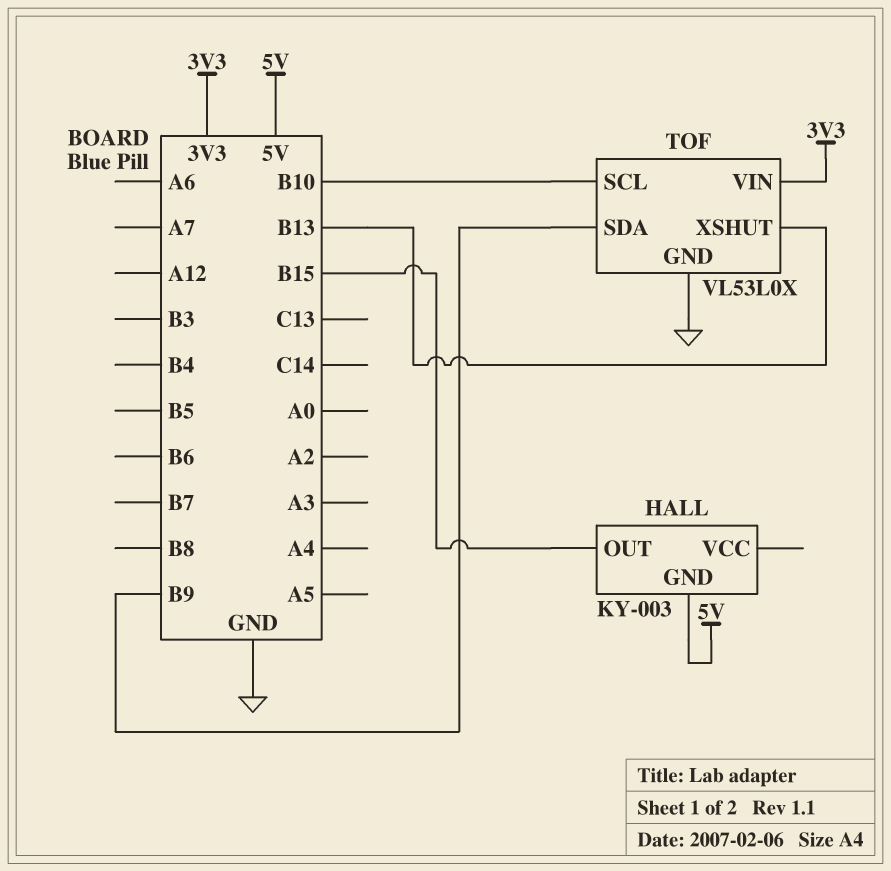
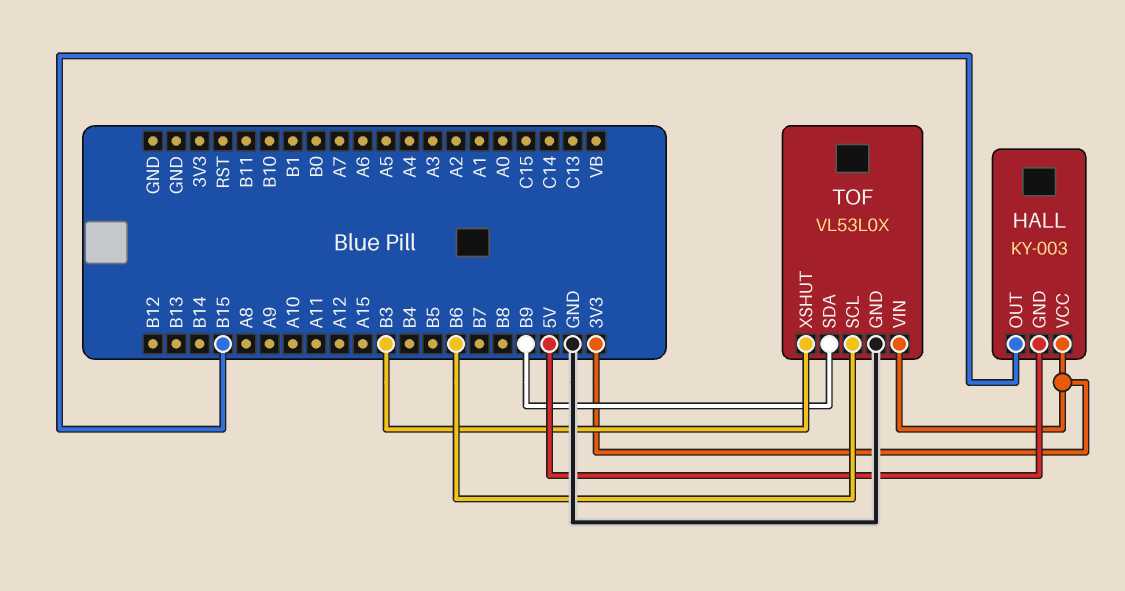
HALL pin VCC: none -> 3V3
TOF pin SCL: B10 -> B6
TOF pin XSHUT: B13 -> B3

